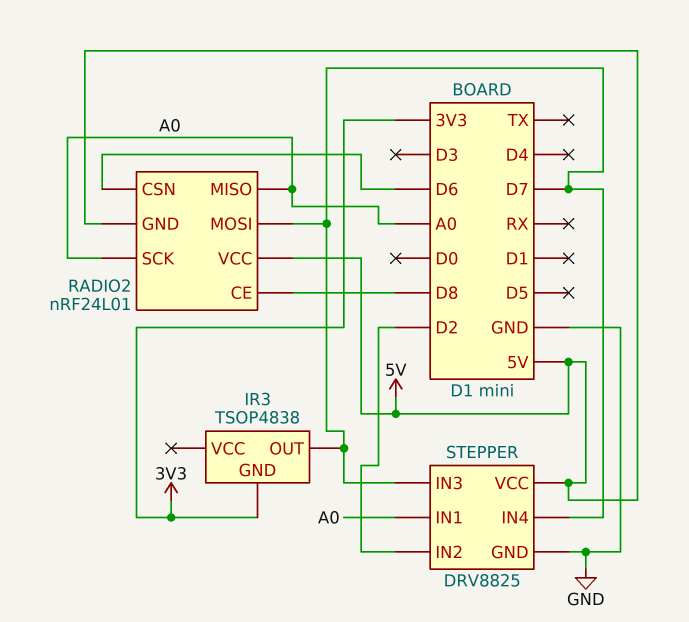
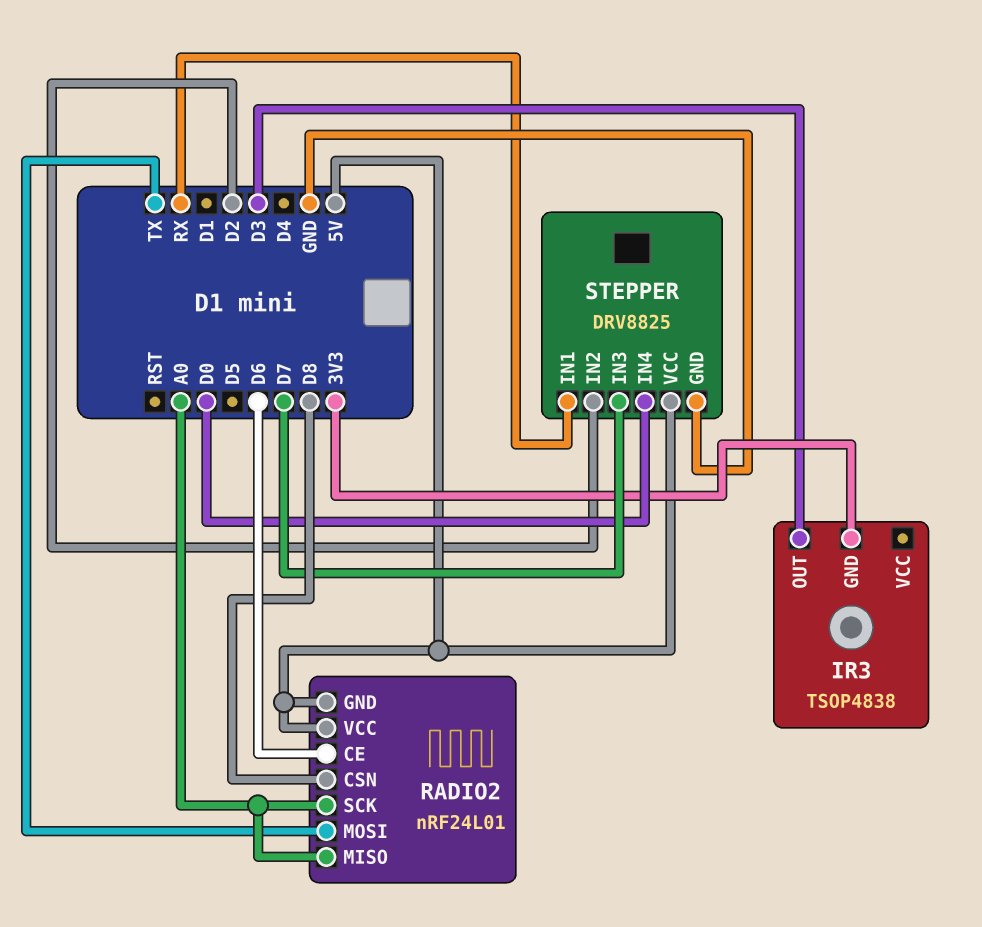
IR3 pin OUT: D7 -> D3
RADIO2 pin CE: D8 -> D6
RADIO2 pin CSN: D6 -> D8
RADIO2 pin MOSI: D7 -> TX
STEPPER pin IN1: A0 -> RX
STEPPER pin IN4: D7 -> D0

